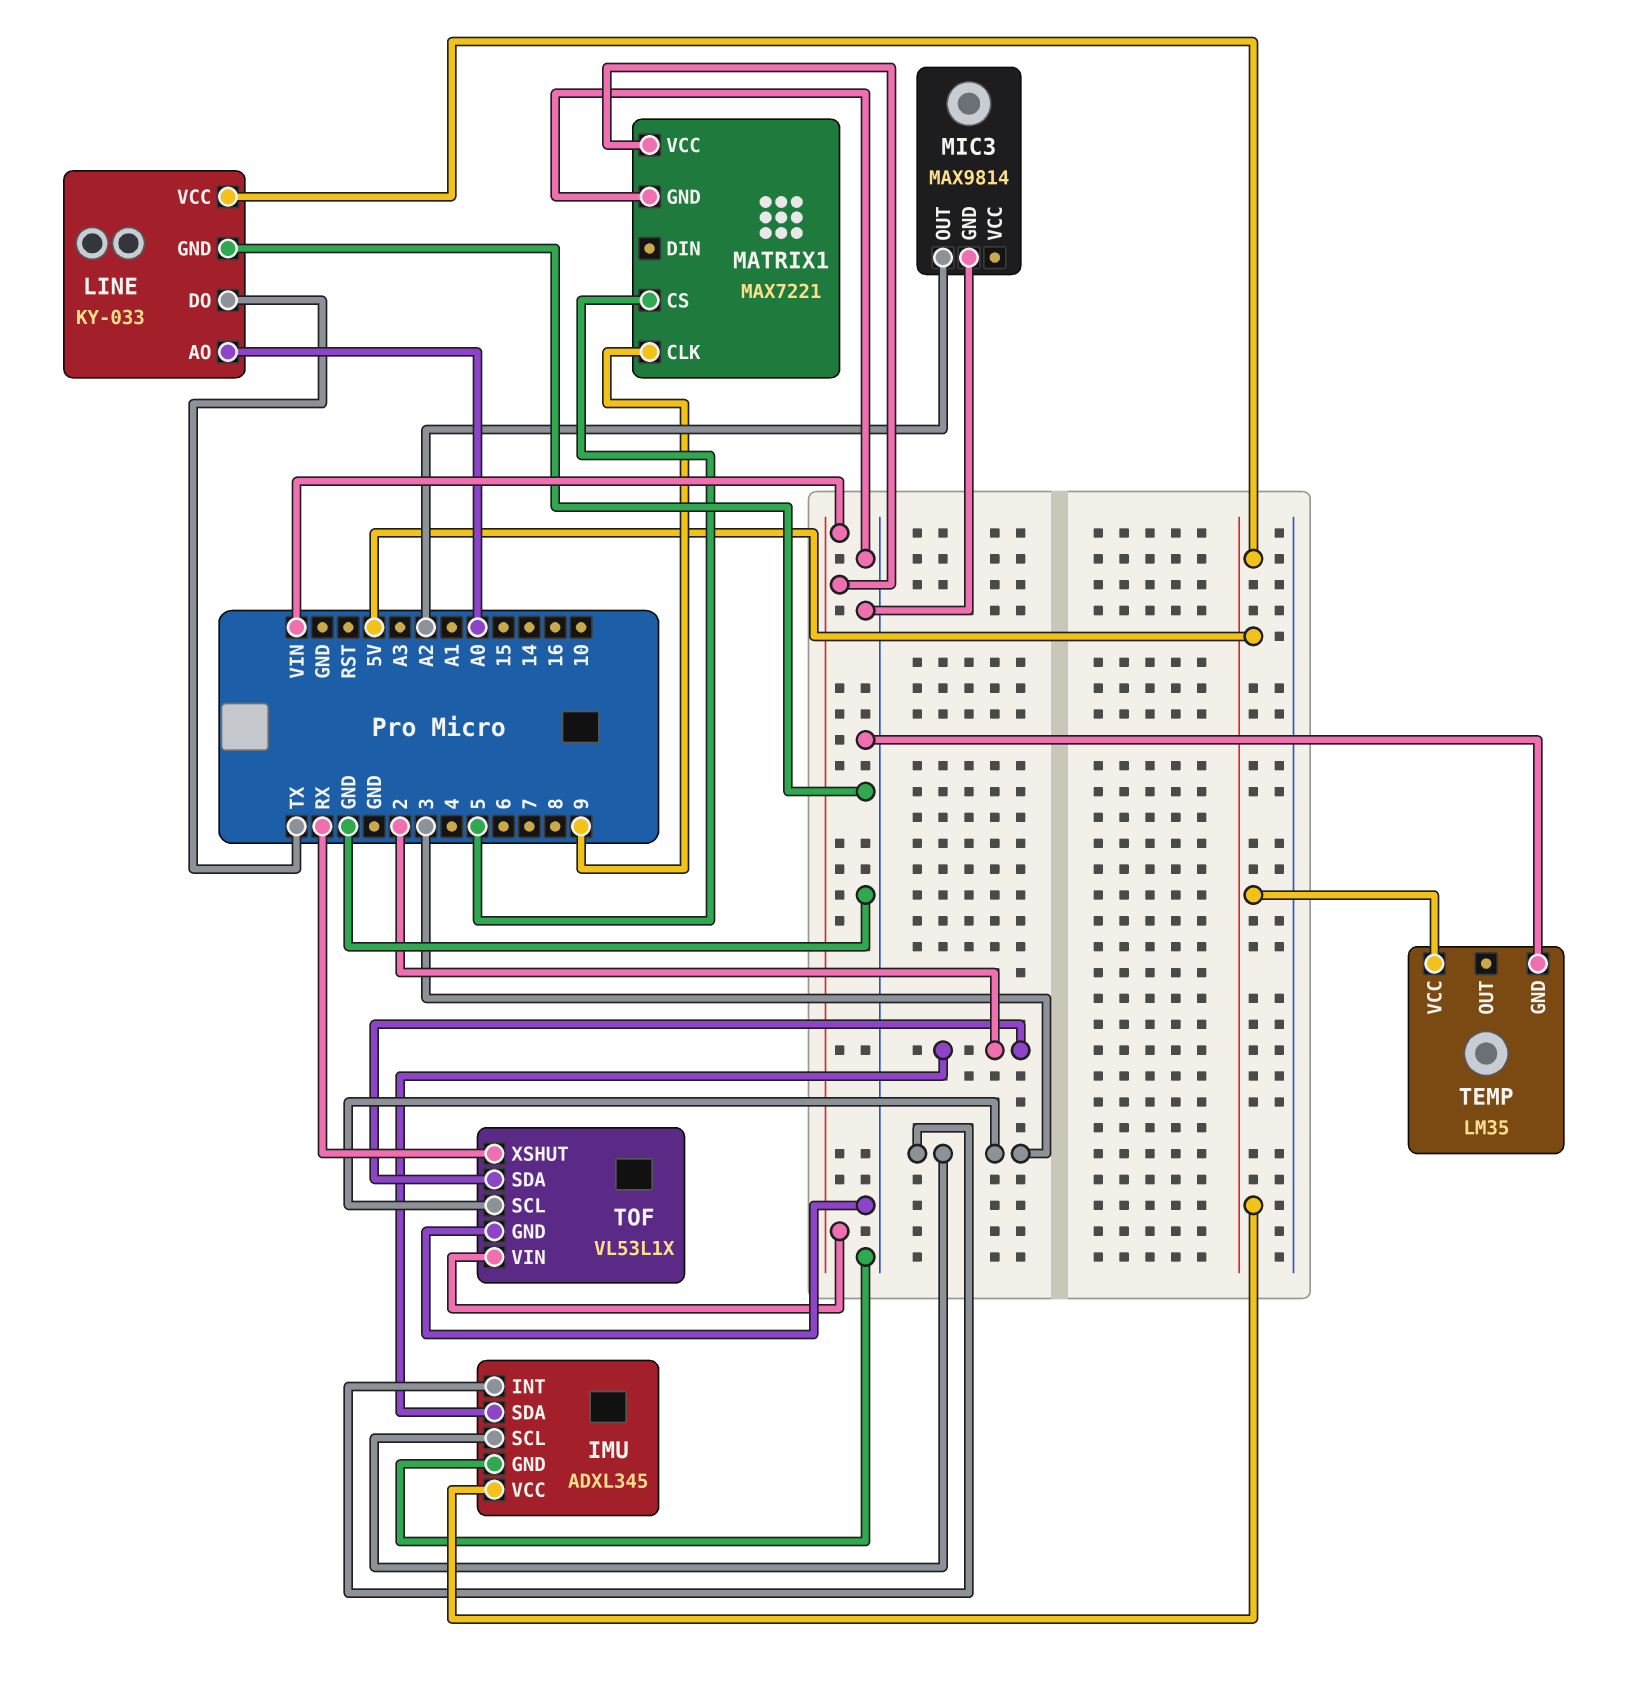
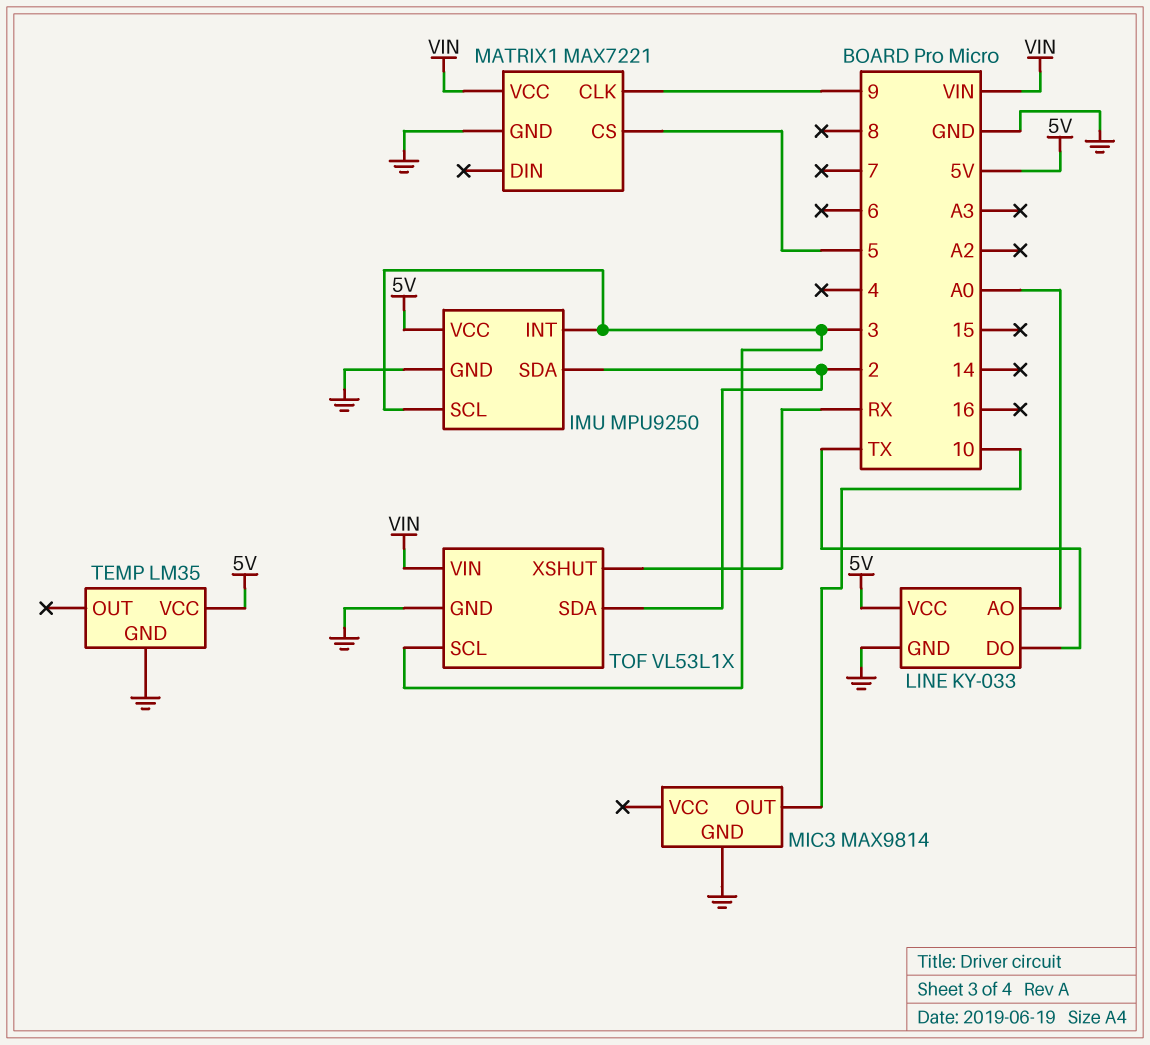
IMU: ADXL345 -> MPU9250
MIC3 pin OUT: A2 -> 10

